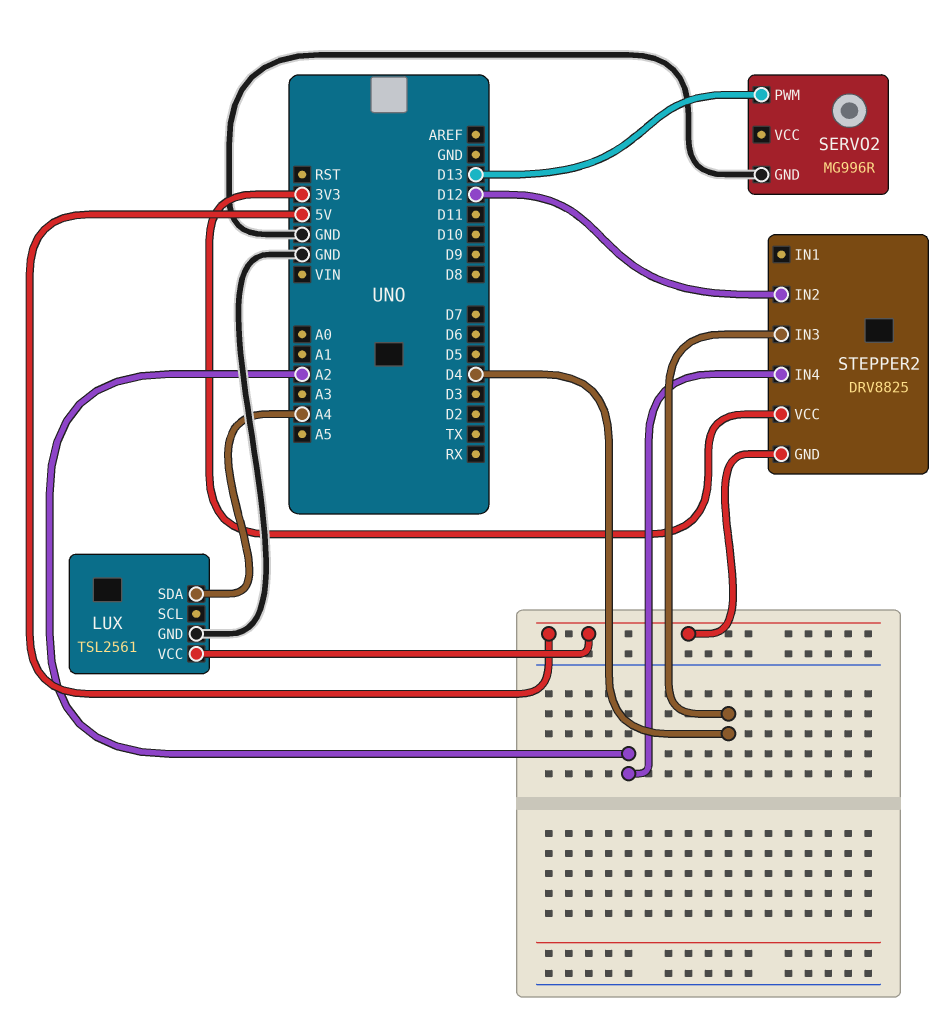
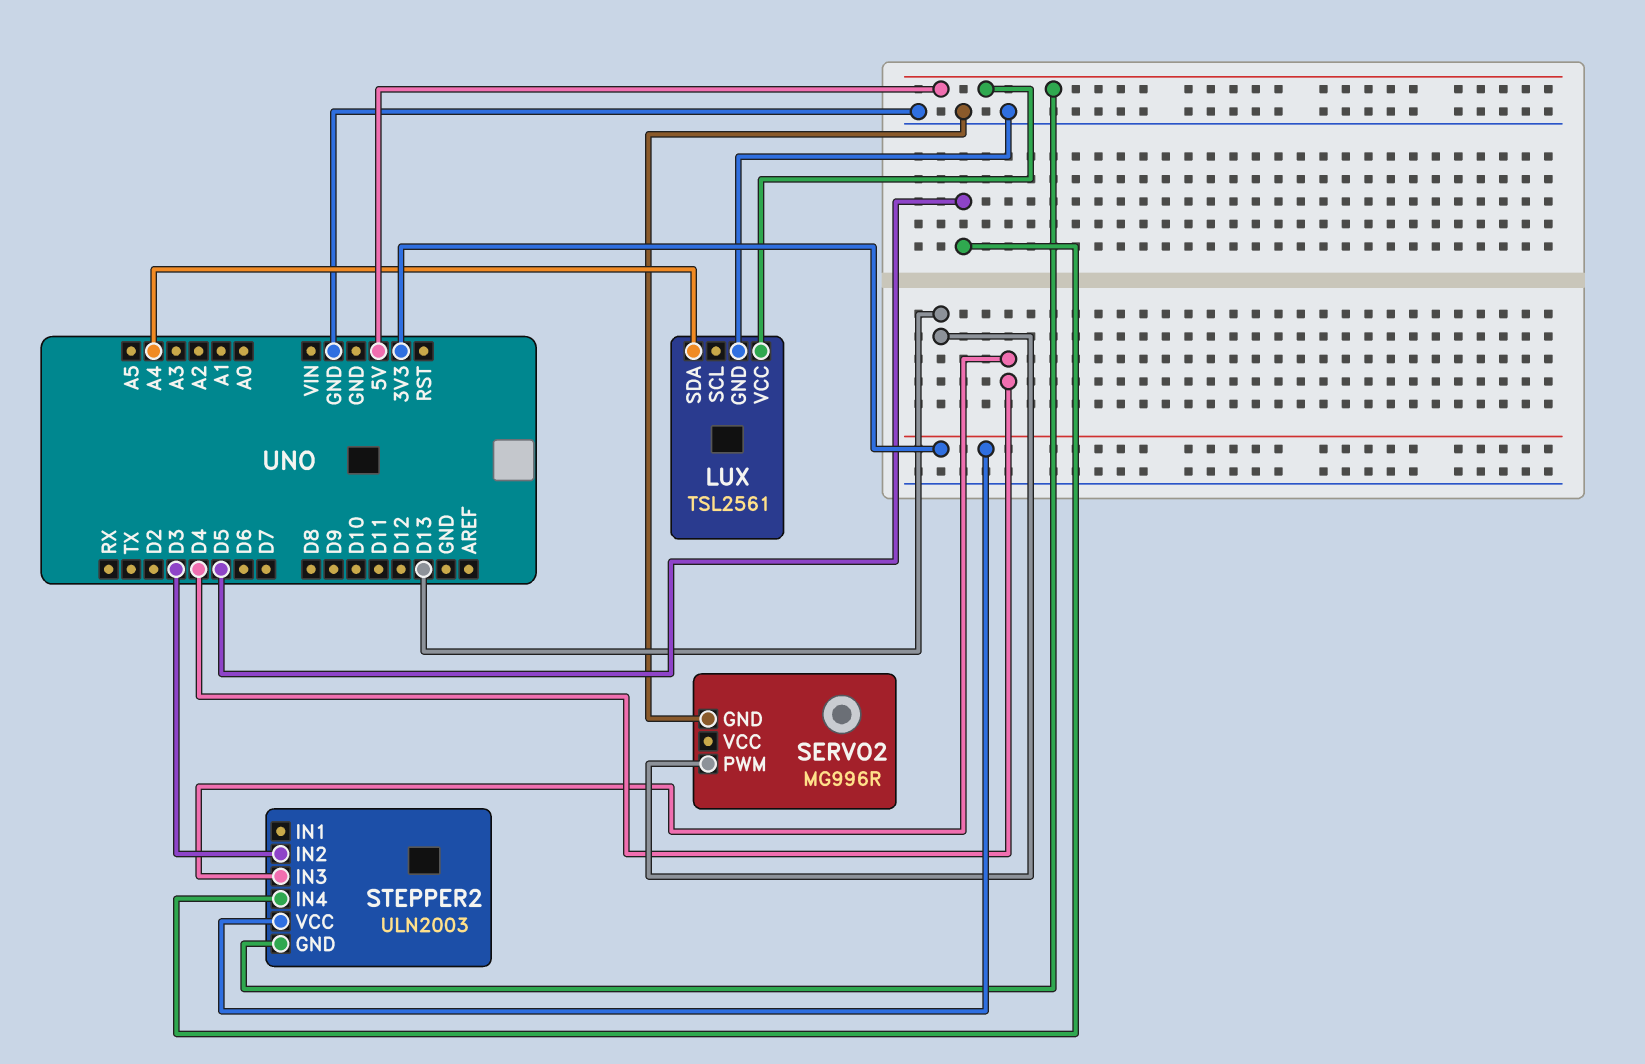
STEPPER2: DRV8825 -> ULN2003
STEPPER2 pin IN2: D12 -> D3
STEPPER2 pin IN4: A2 -> D5

